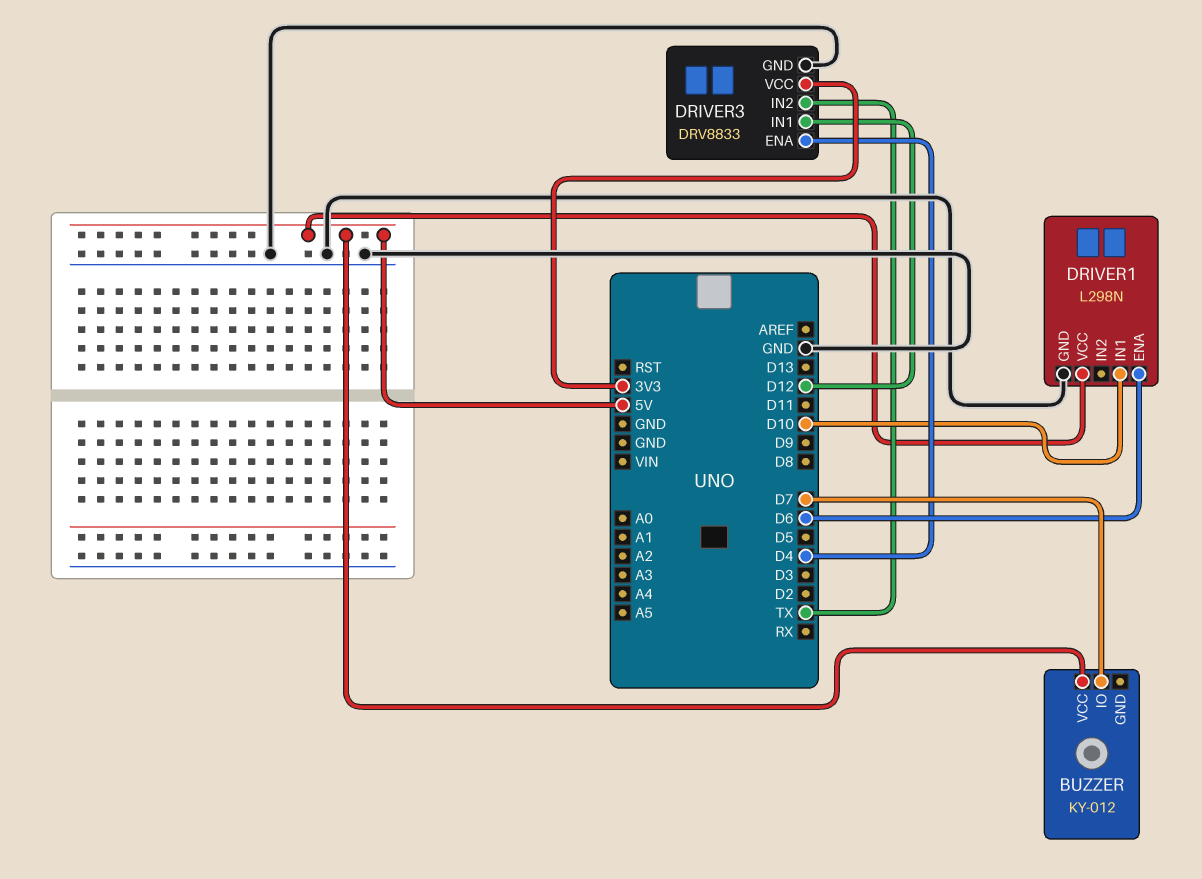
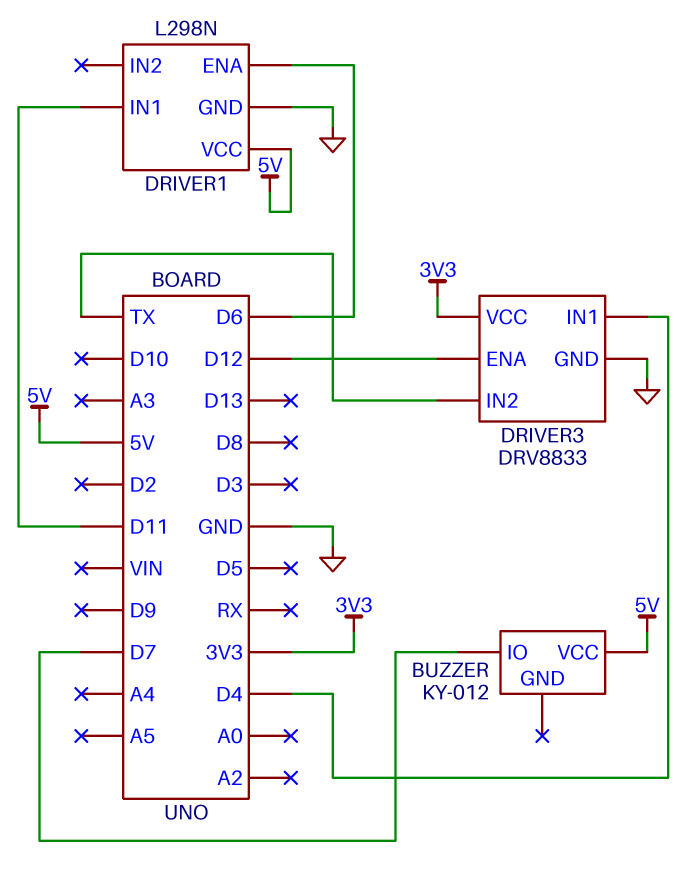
DRIVER1 pin IN1: D10 -> D11
DRIVER3 pin ENA: D4 -> D12
DRIVER3 pin IN1: D12 -> D4

